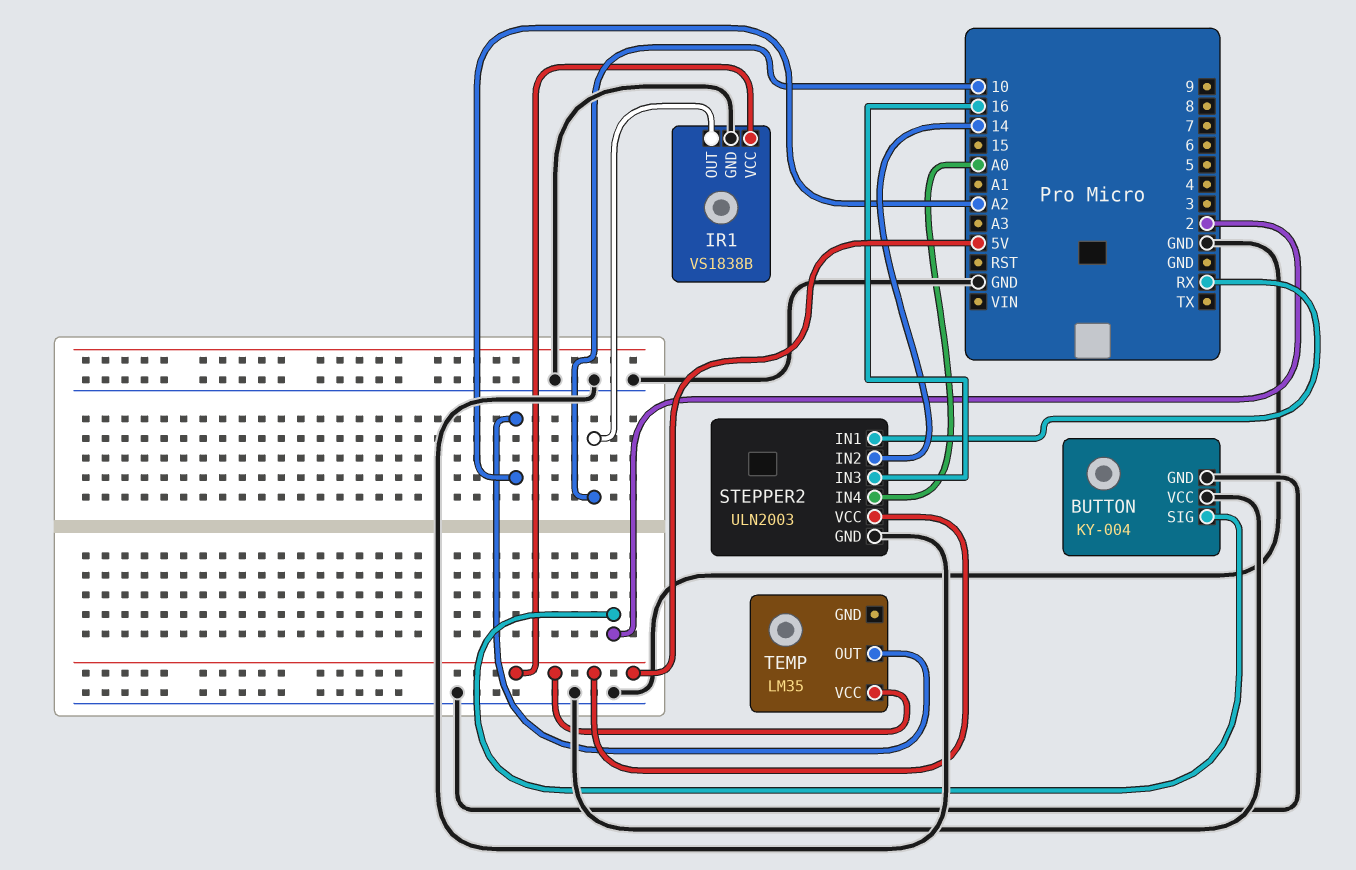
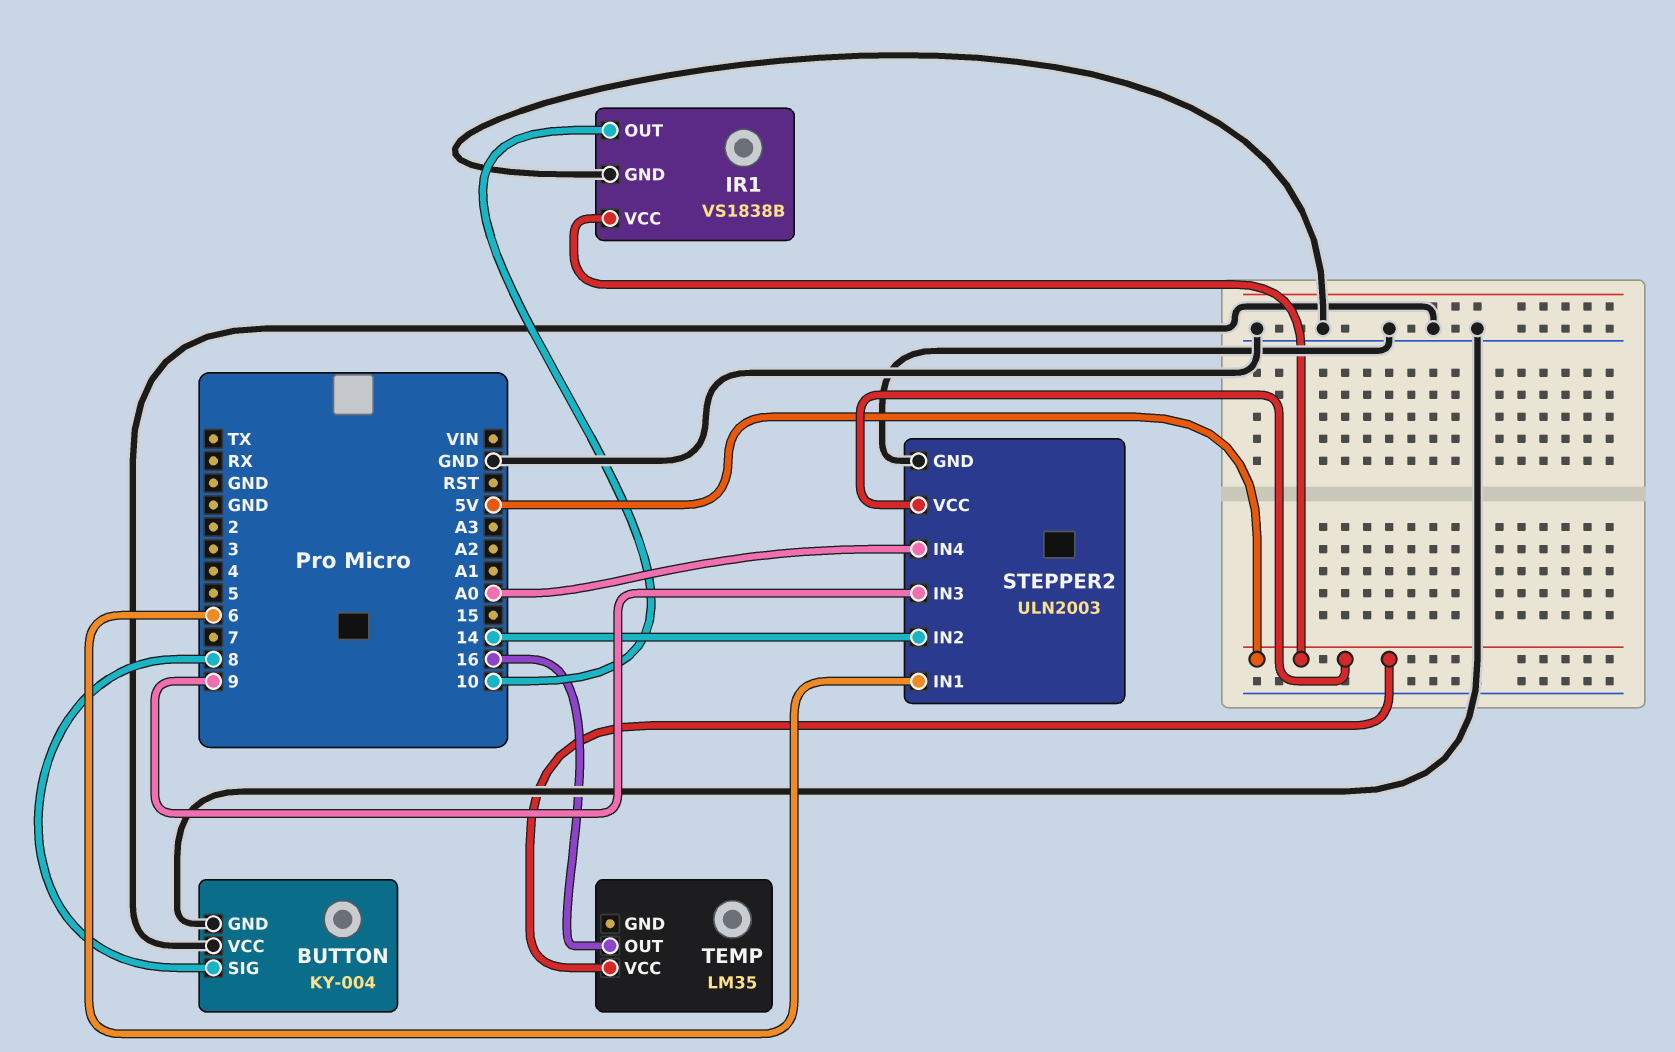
BUTTON pin SIG: 2 -> 8
STEPPER2 pin IN1: RX -> 6
STEPPER2 pin IN3: 16 -> 9
TEMP pin OUT: A2 -> 16

